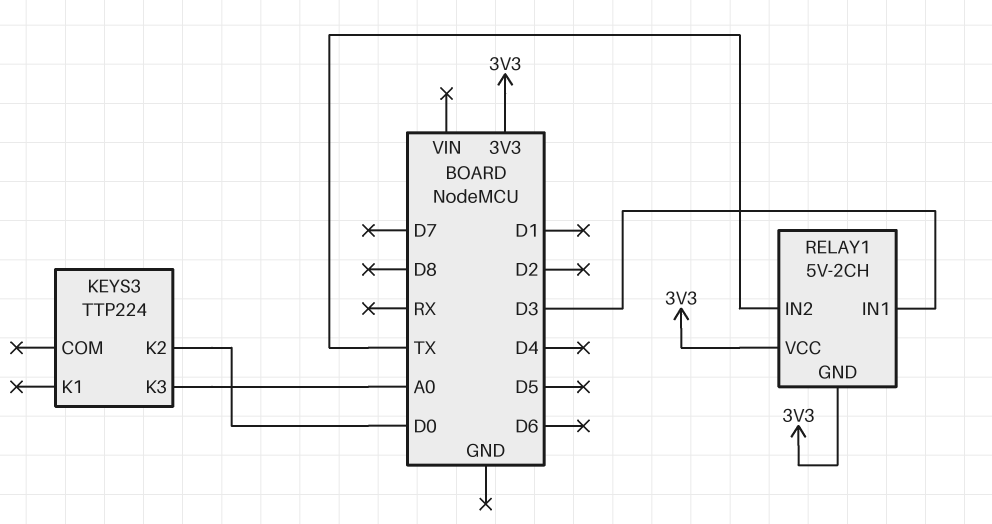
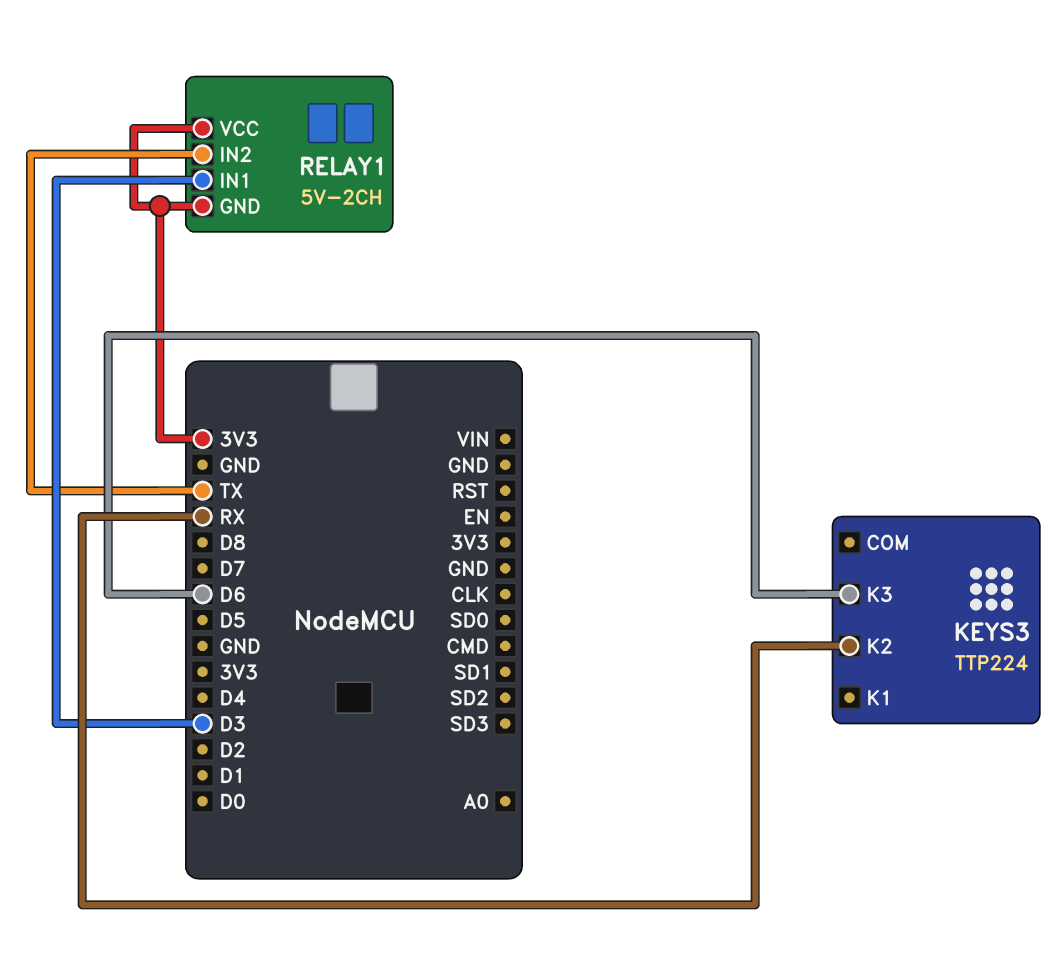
KEYS3 pin K2: D0 -> RX
KEYS3 pin K3: A0 -> D6

